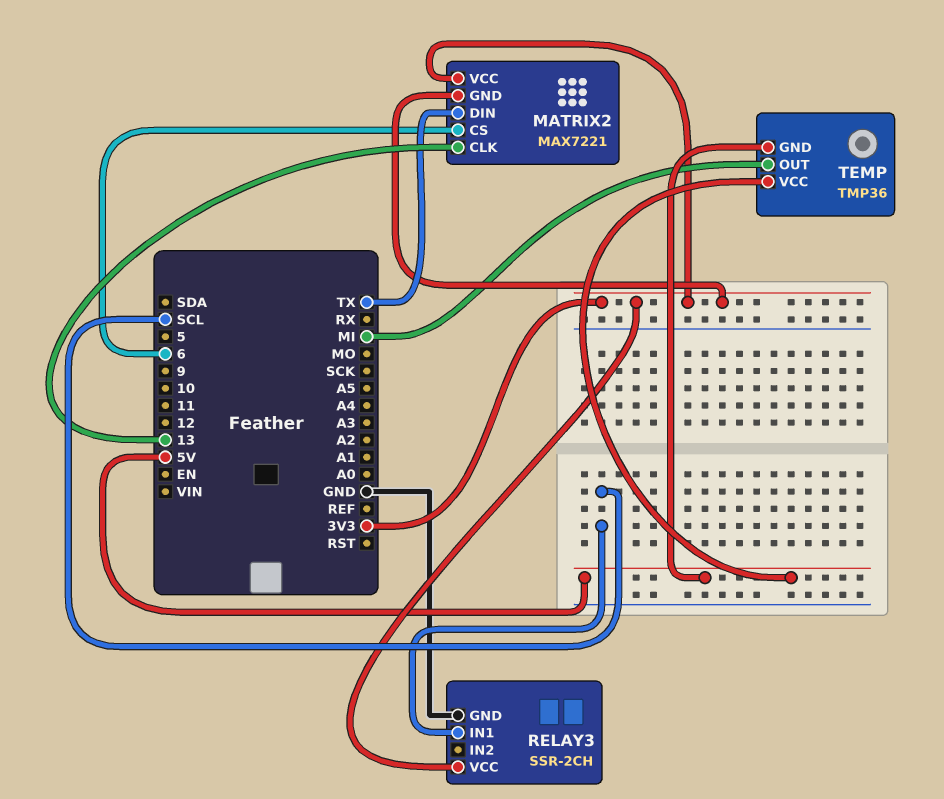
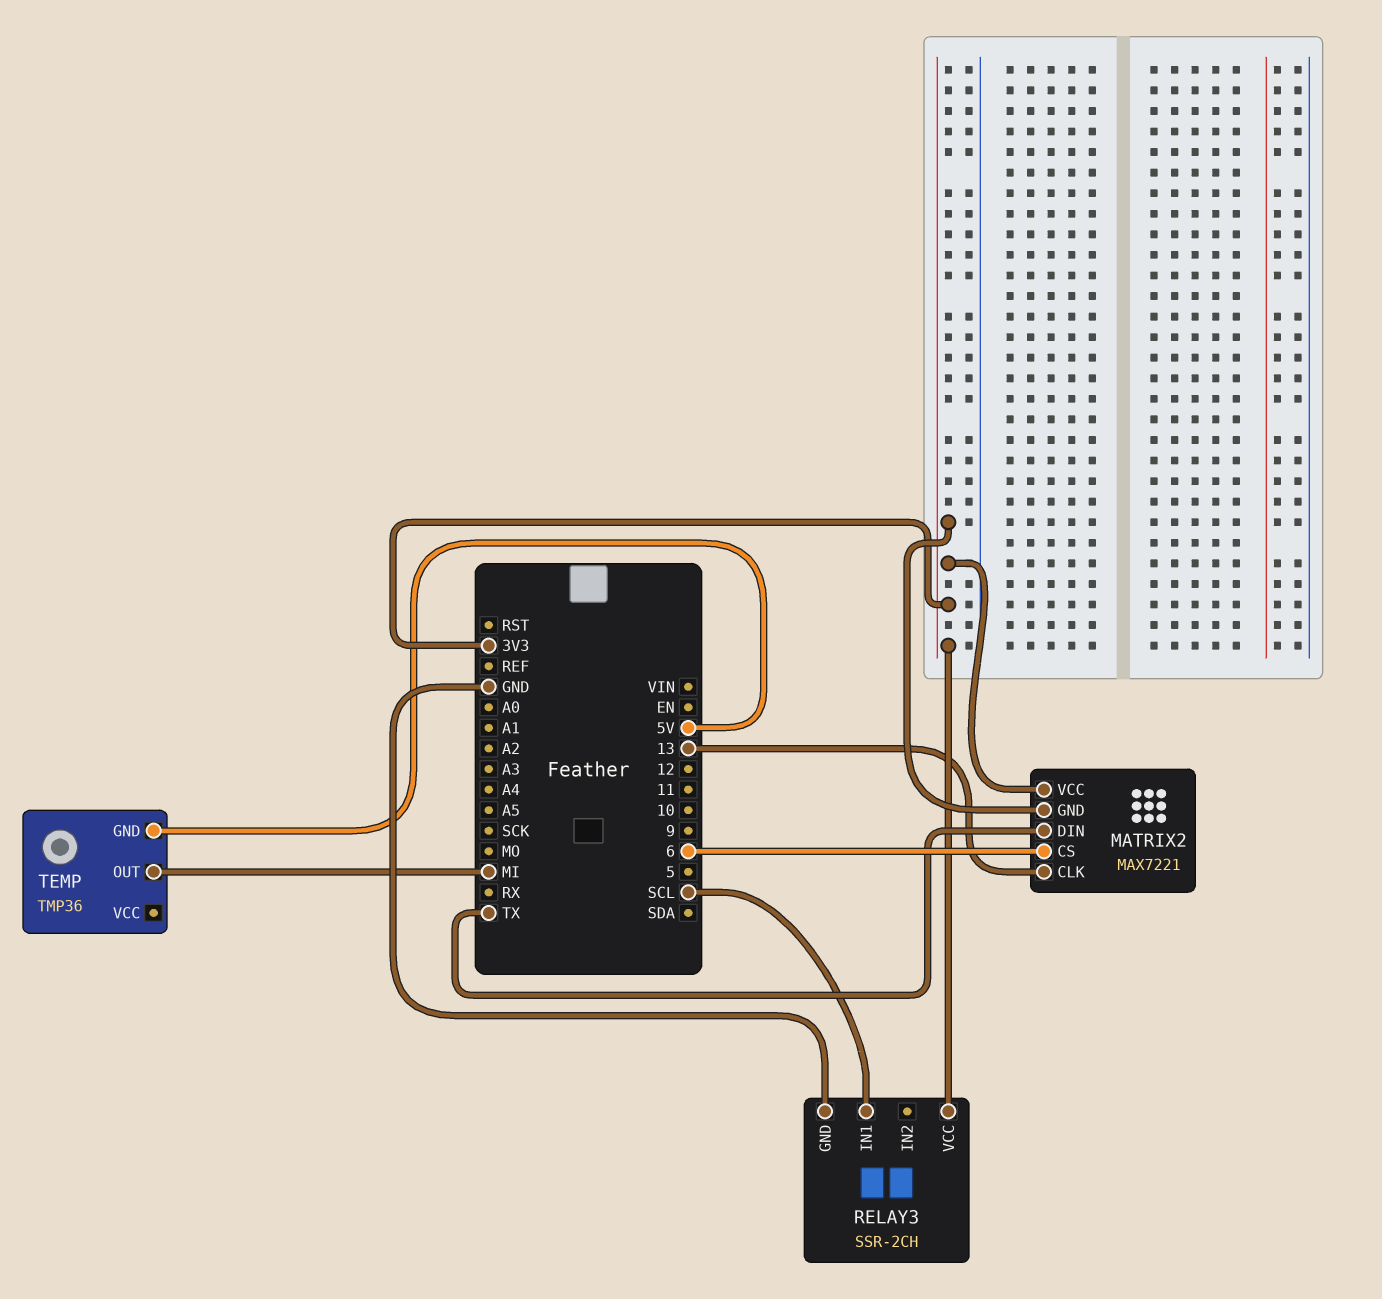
TEMP pin VCC: 5V -> none

